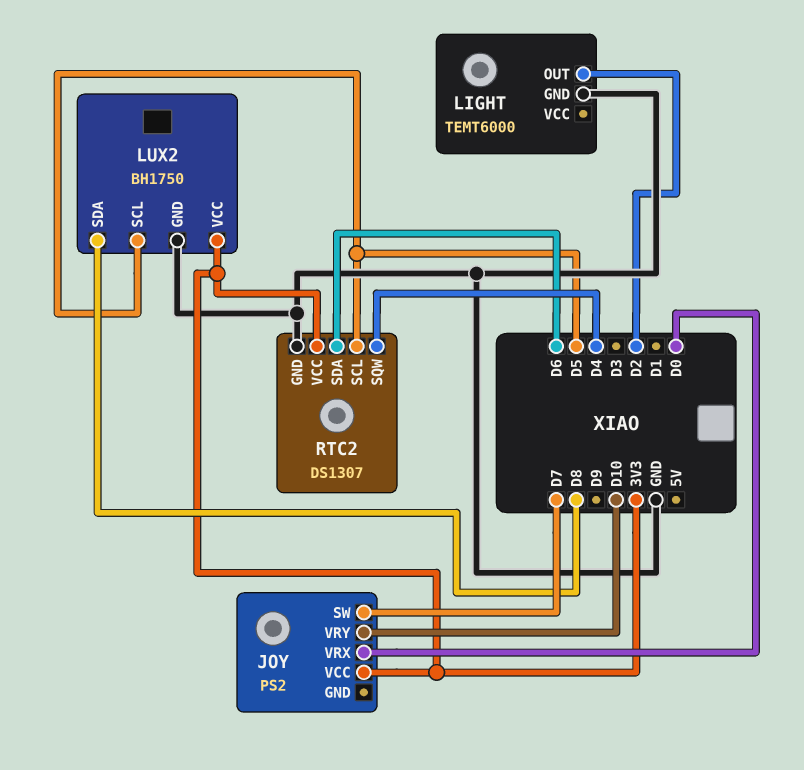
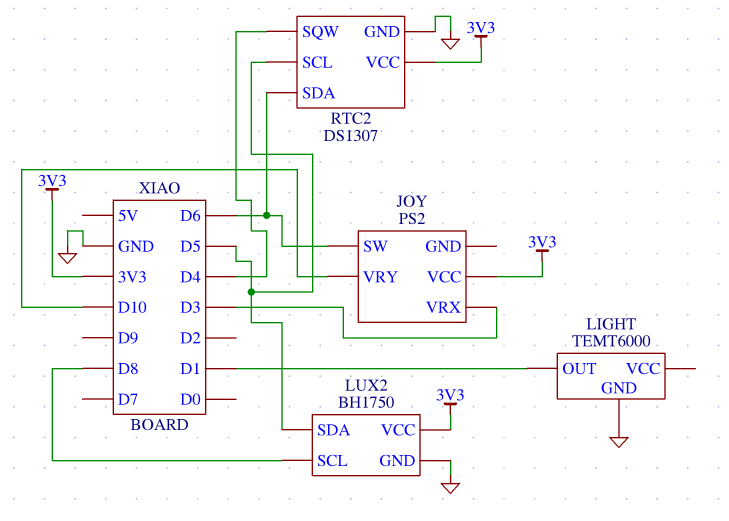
JOY pin SW: D7 -> D6
JOY pin VRX: D0 -> D3
LIGHT pin OUT: D2 -> D1
LUX2 pin SCL: D5 -> D8
LUX2 pin SDA: D8 -> D5

